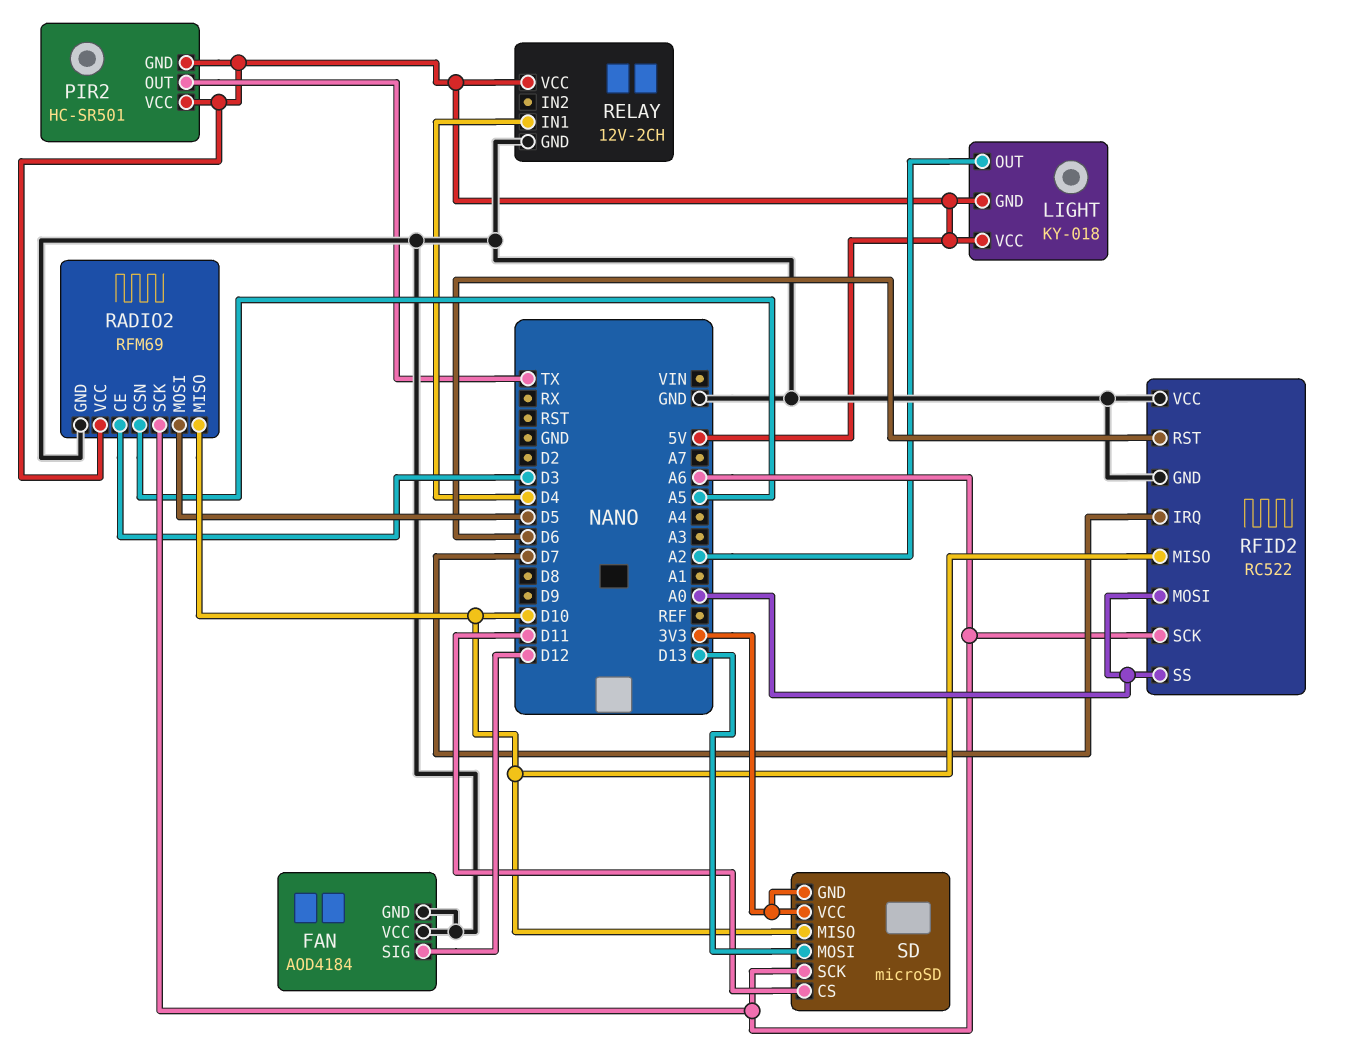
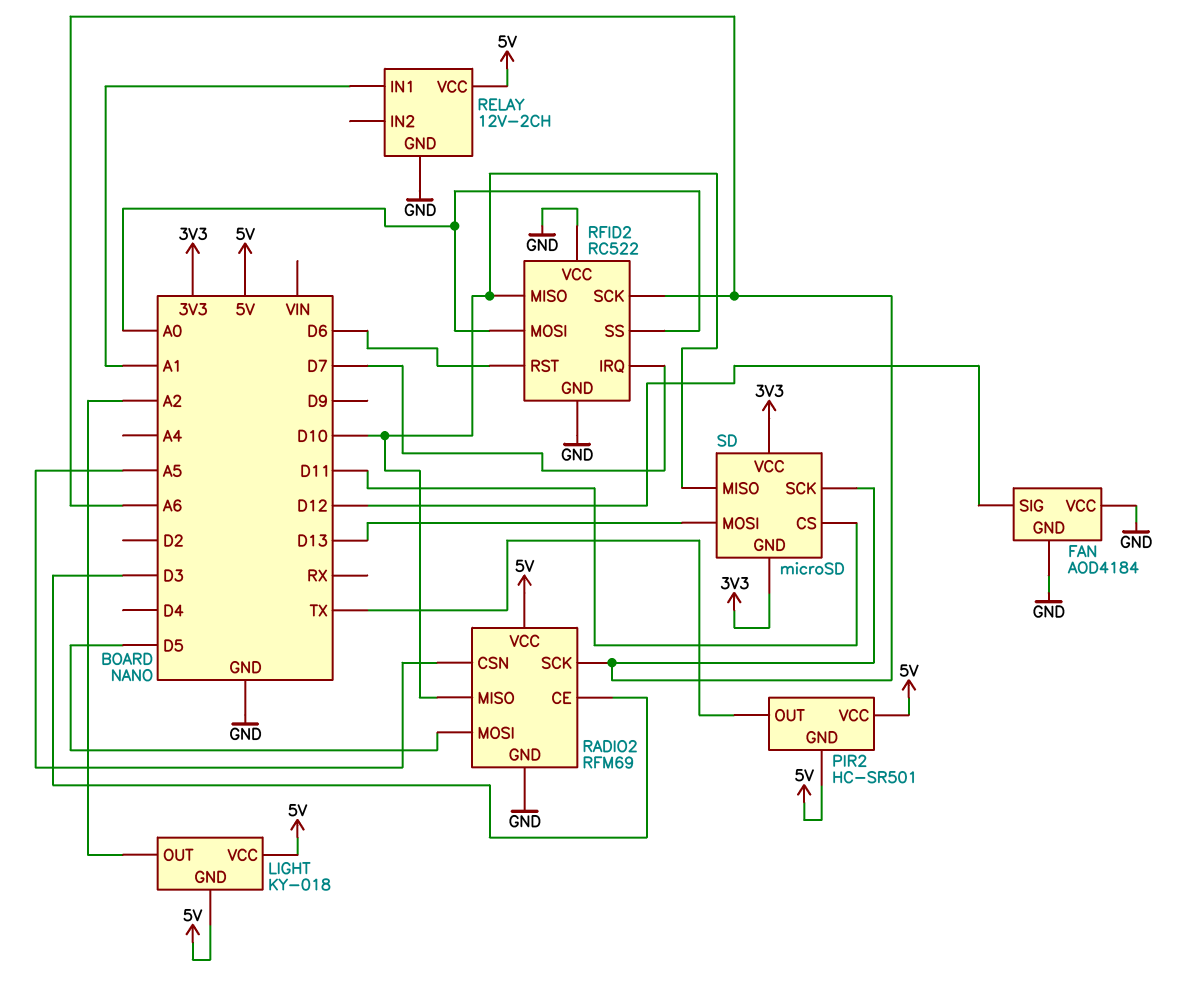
RELAY pin IN1: D4 -> A1

